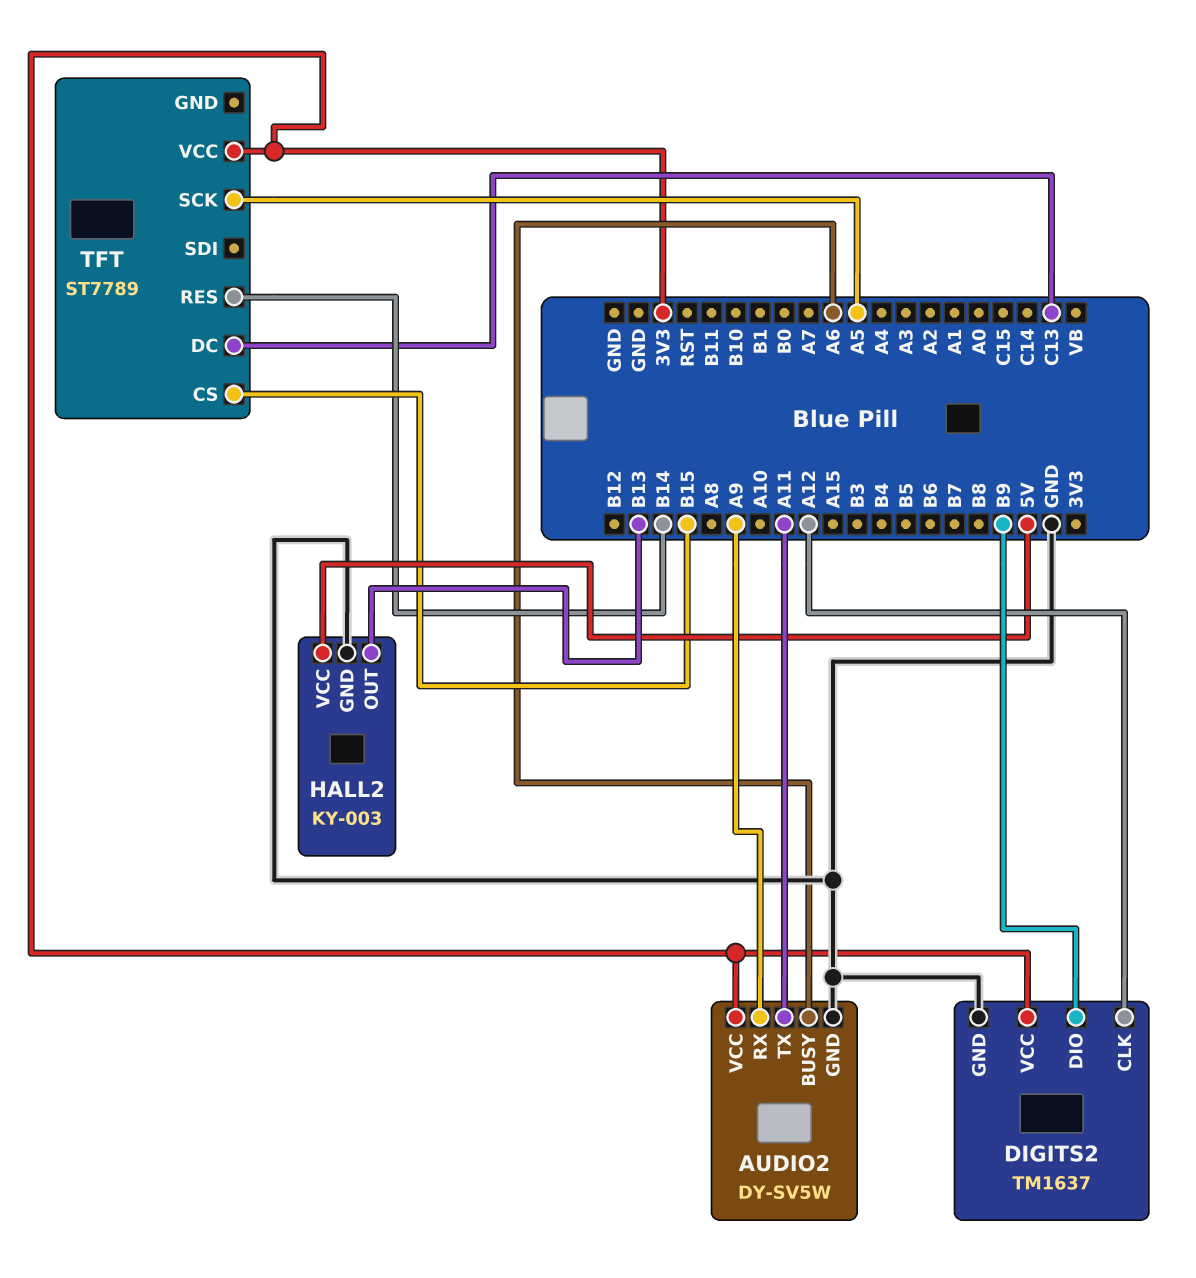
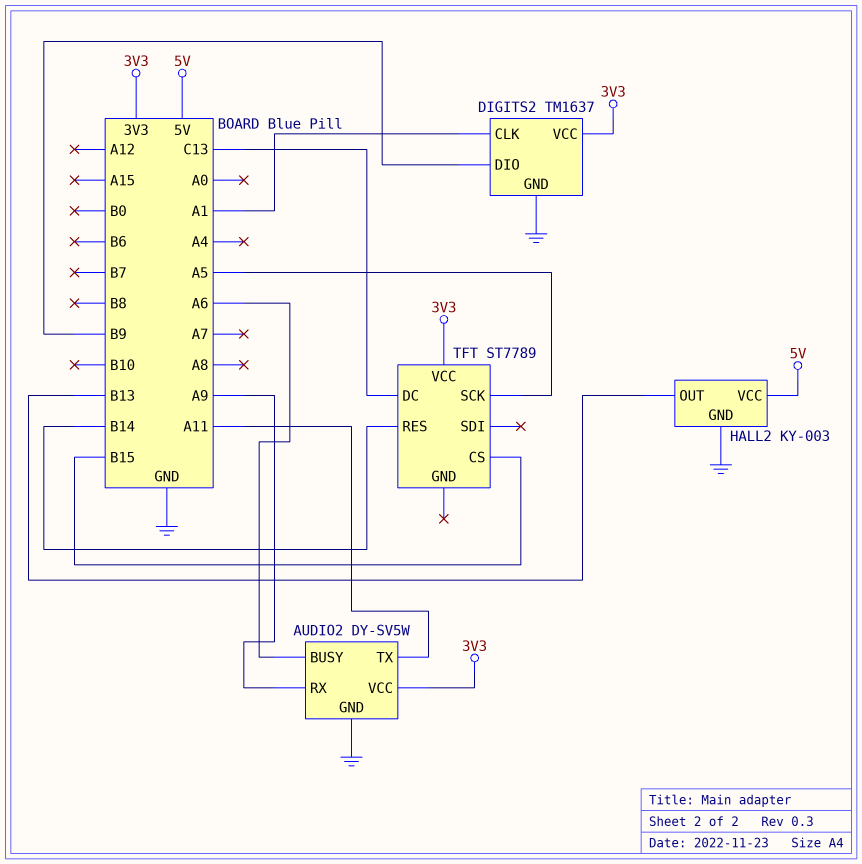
DIGITS2 pin CLK: A12 -> A1

